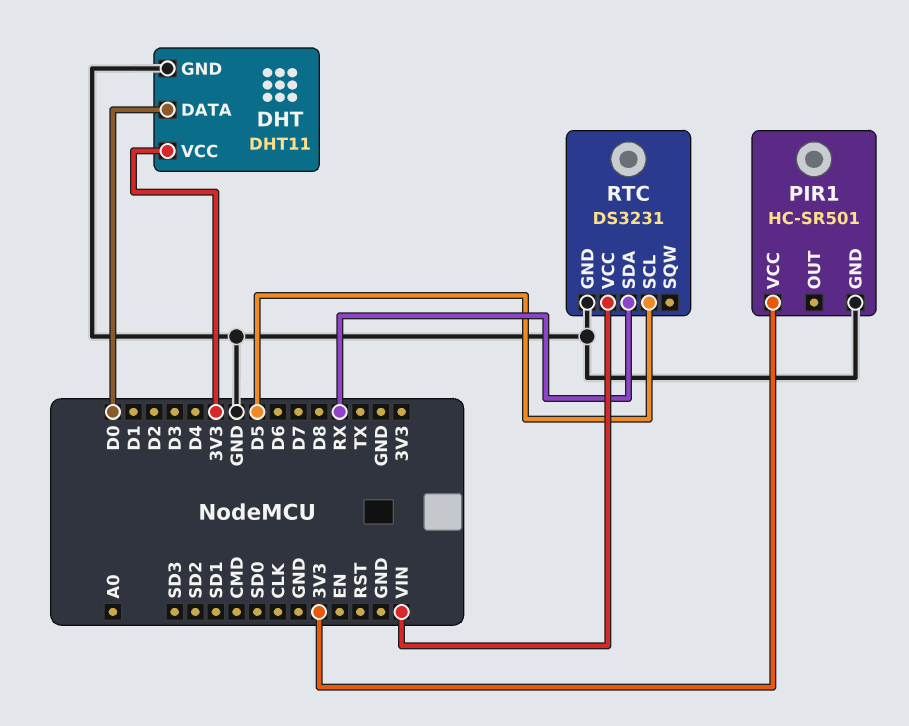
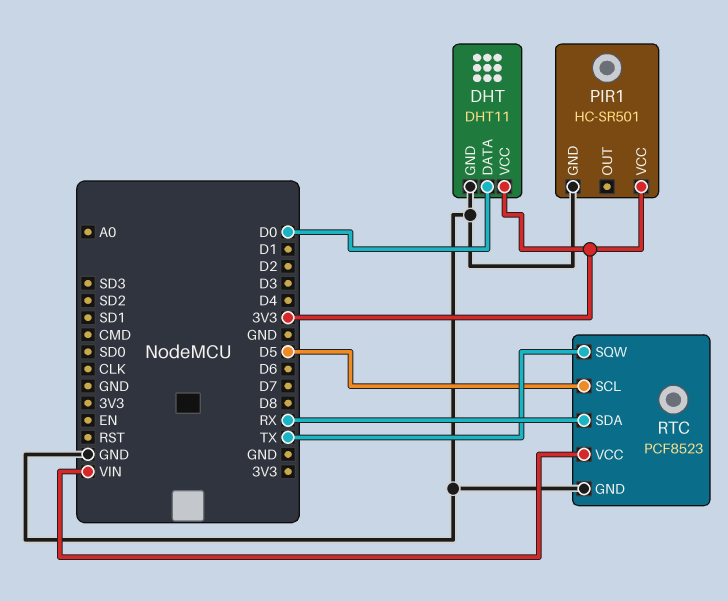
RTC: DS3231 -> PCF8523
RTC pin SQW: none -> TX

